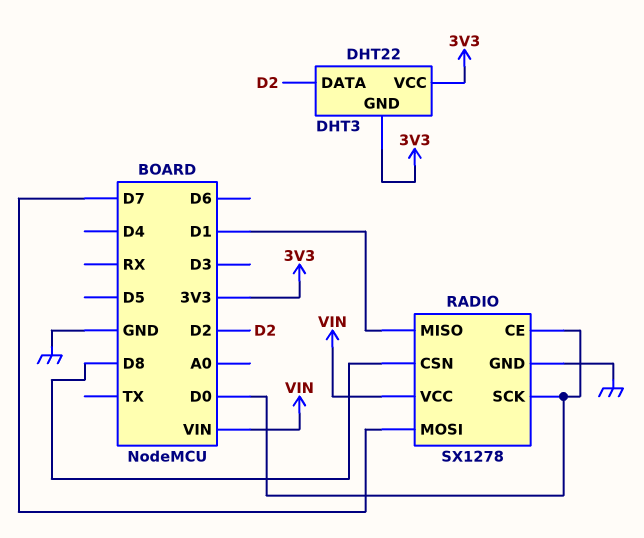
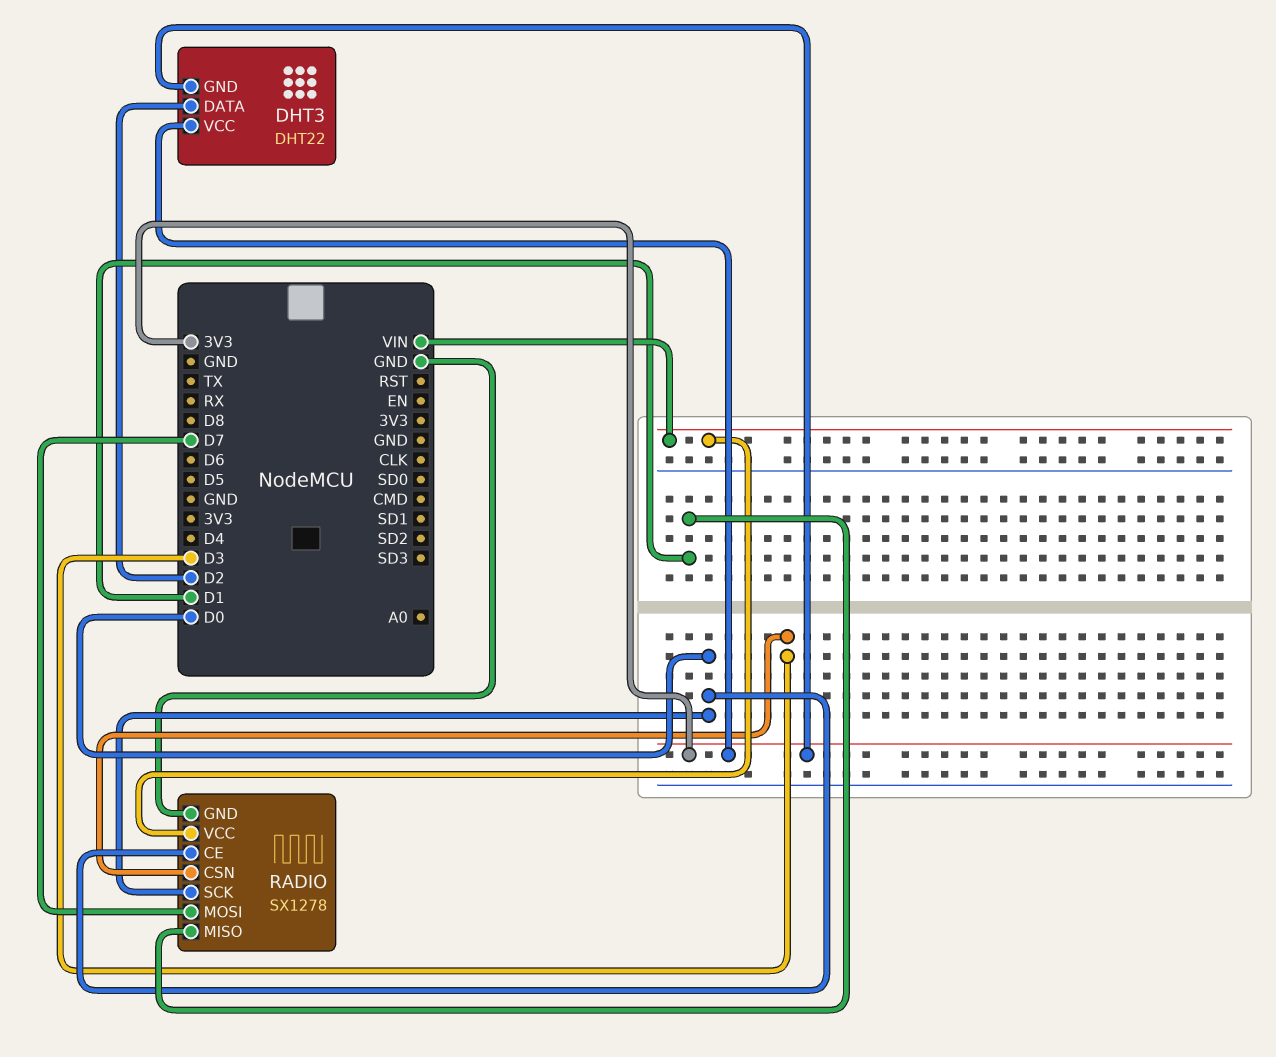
RADIO pin CSN: D8 -> D3

